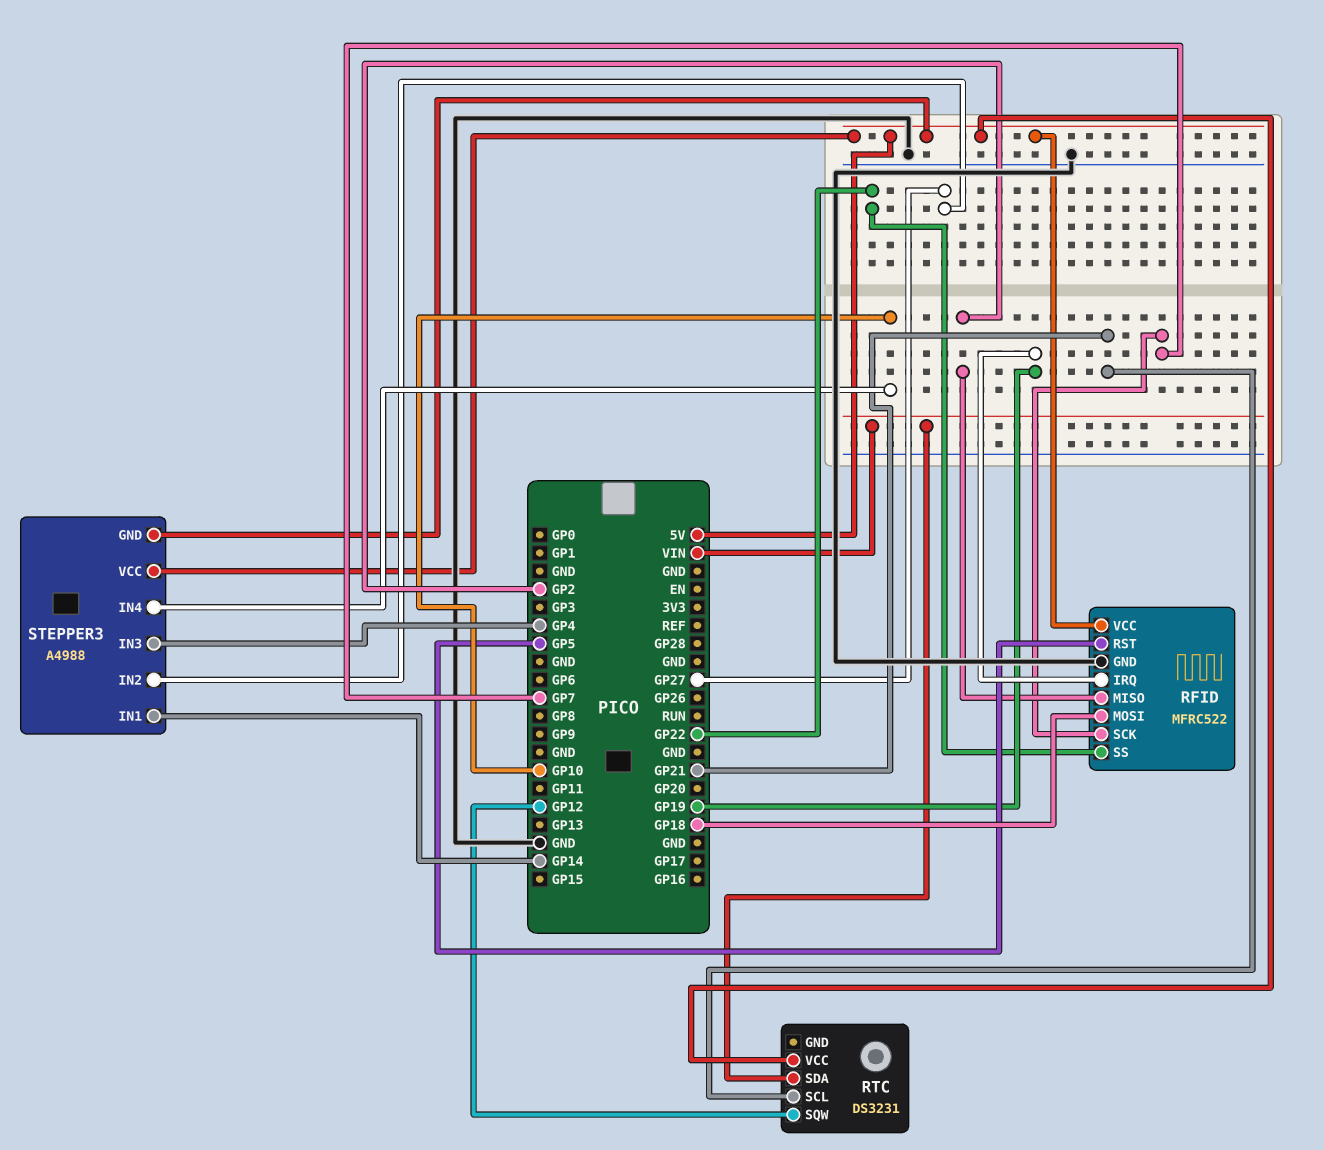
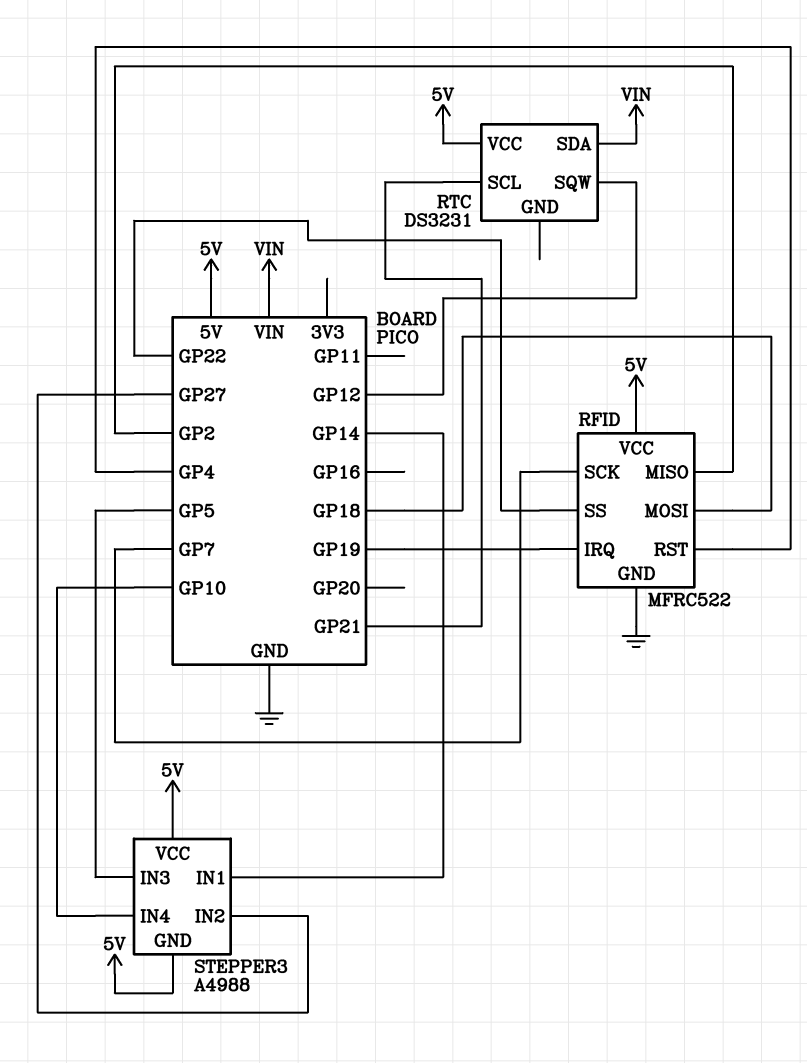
RFID pin RST: GP5 -> GP4
STEPPER3 pin IN3: GP4 -> GP5

